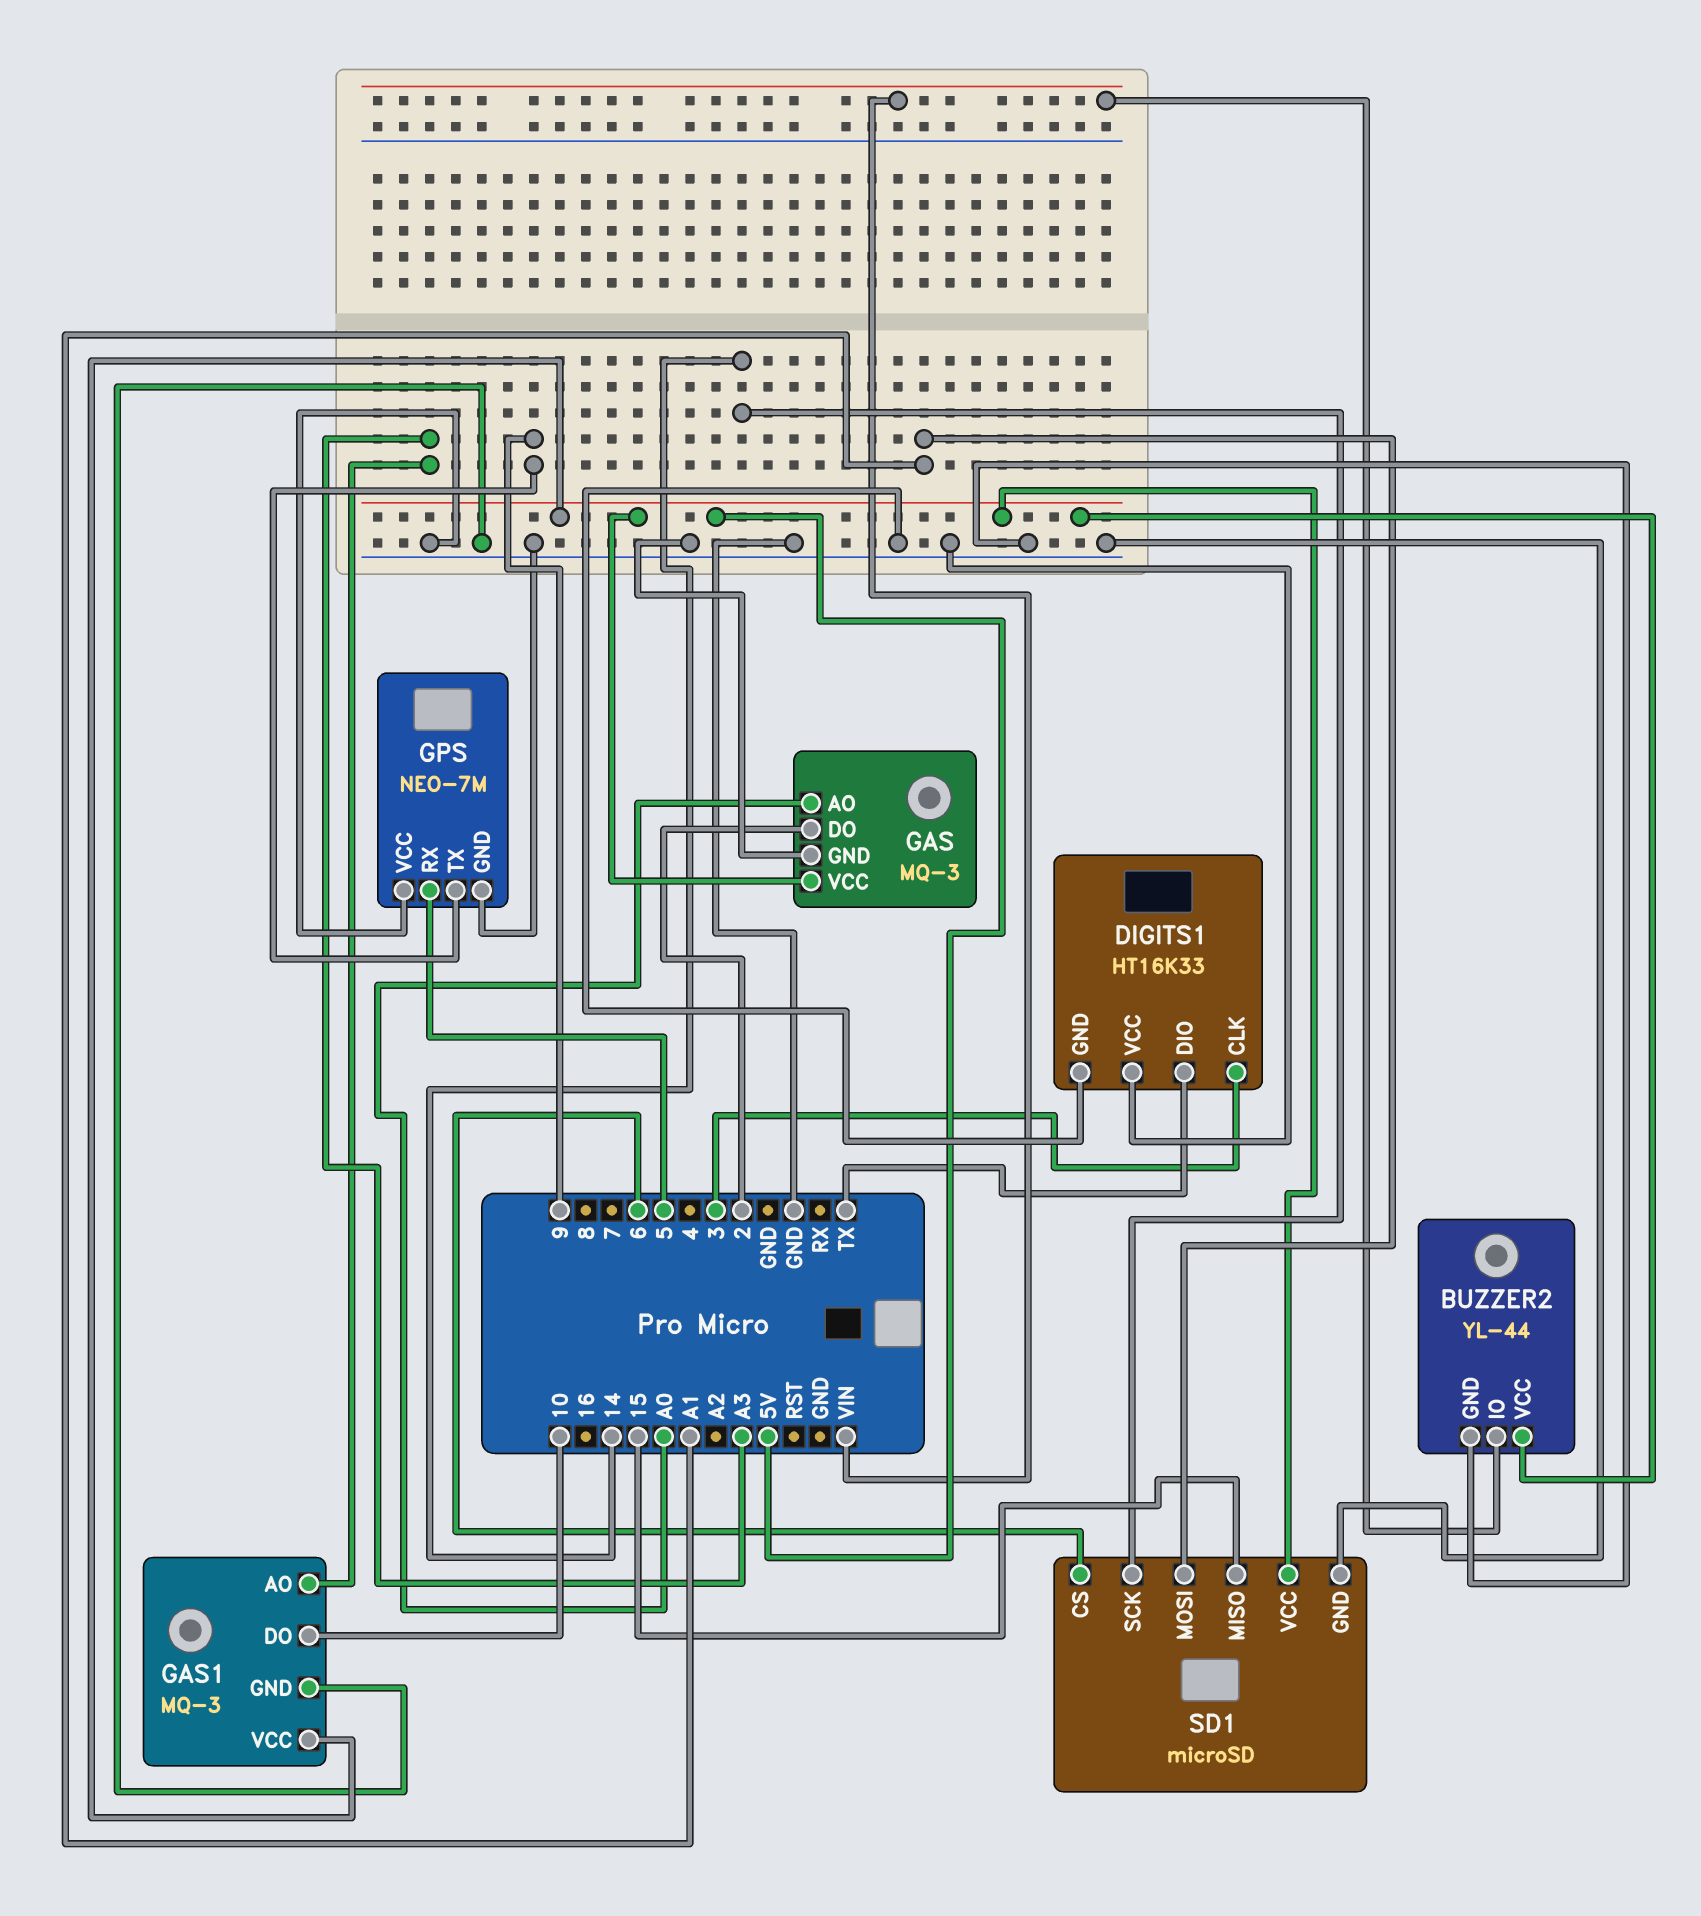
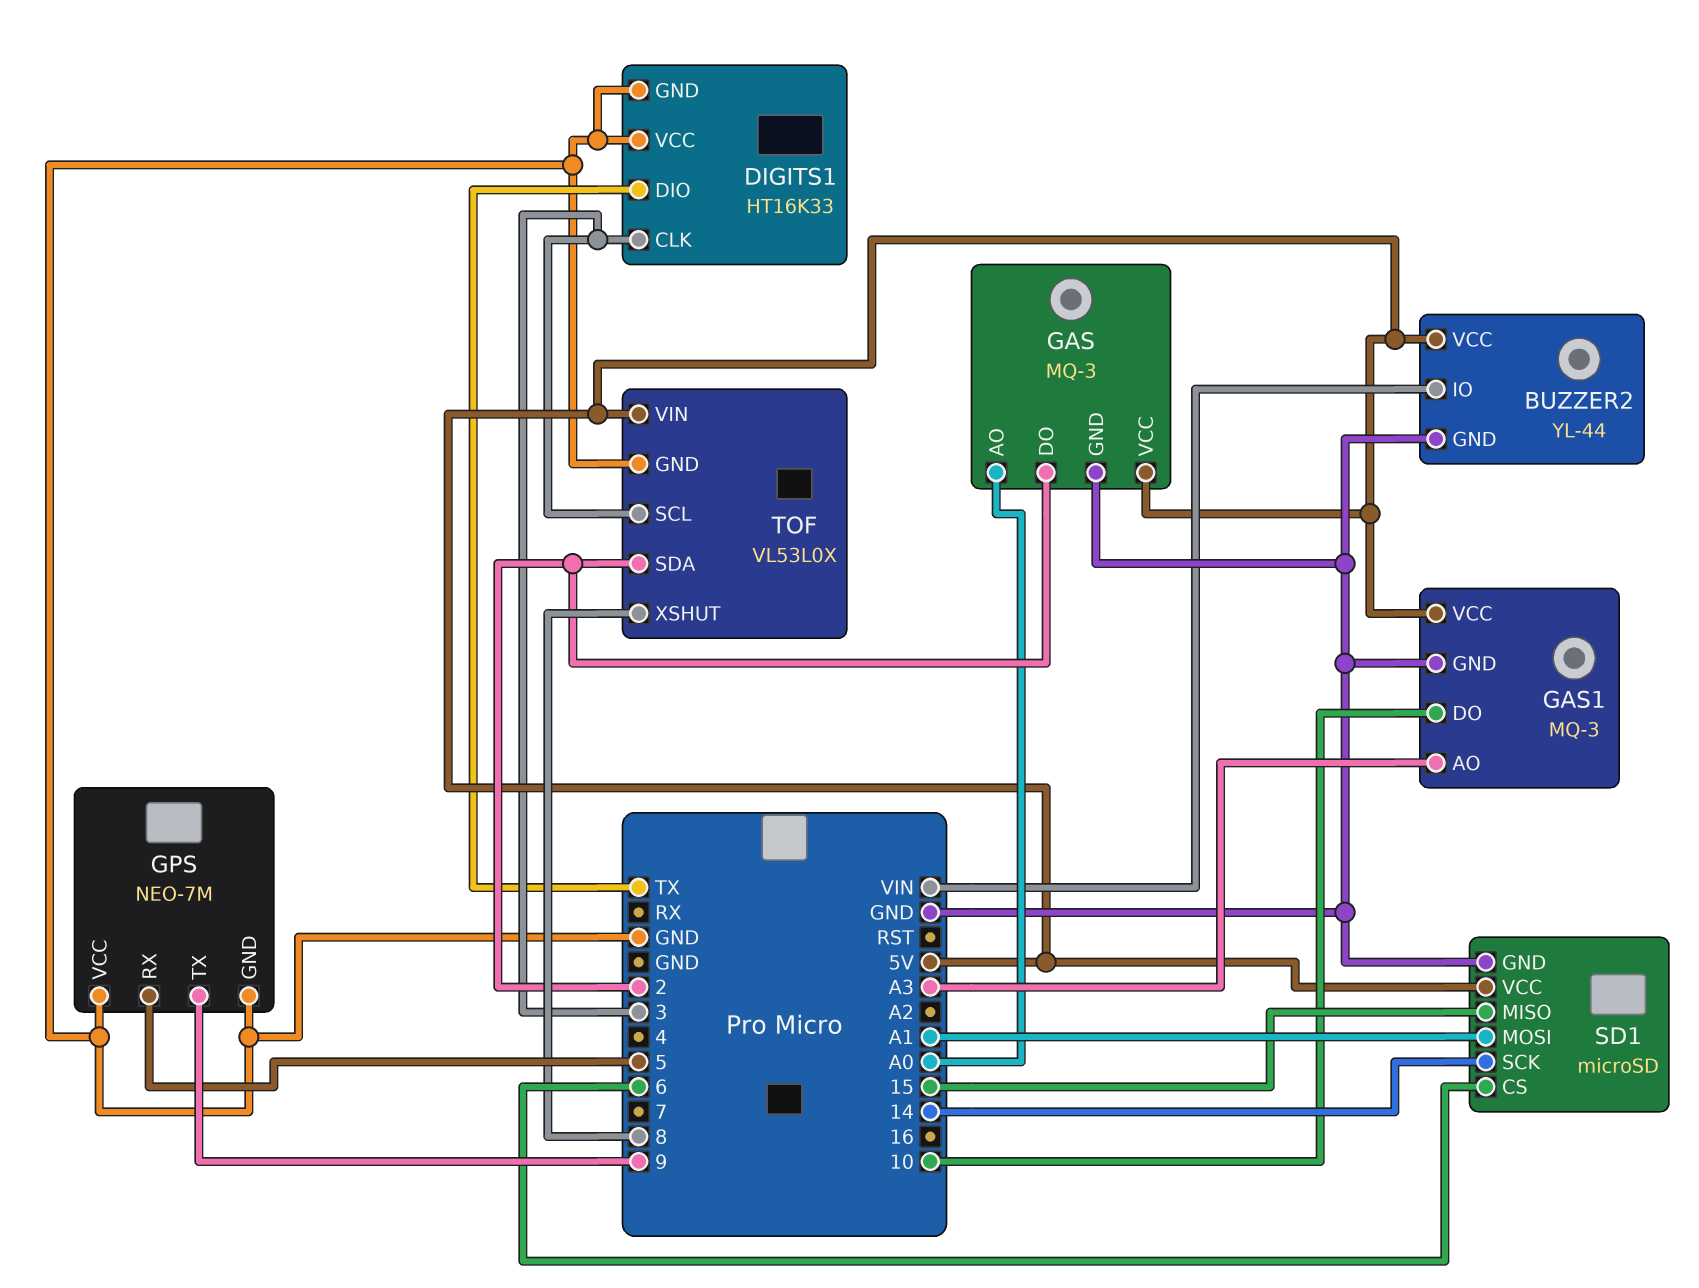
TOF: none -> VL53L0X
TOF pin GND: none -> GND
TOF pin SCL: none -> 3
TOF pin SDA: none -> 2
TOF pin VIN: none -> 5V
TOF pin XSHUT: none -> 8

